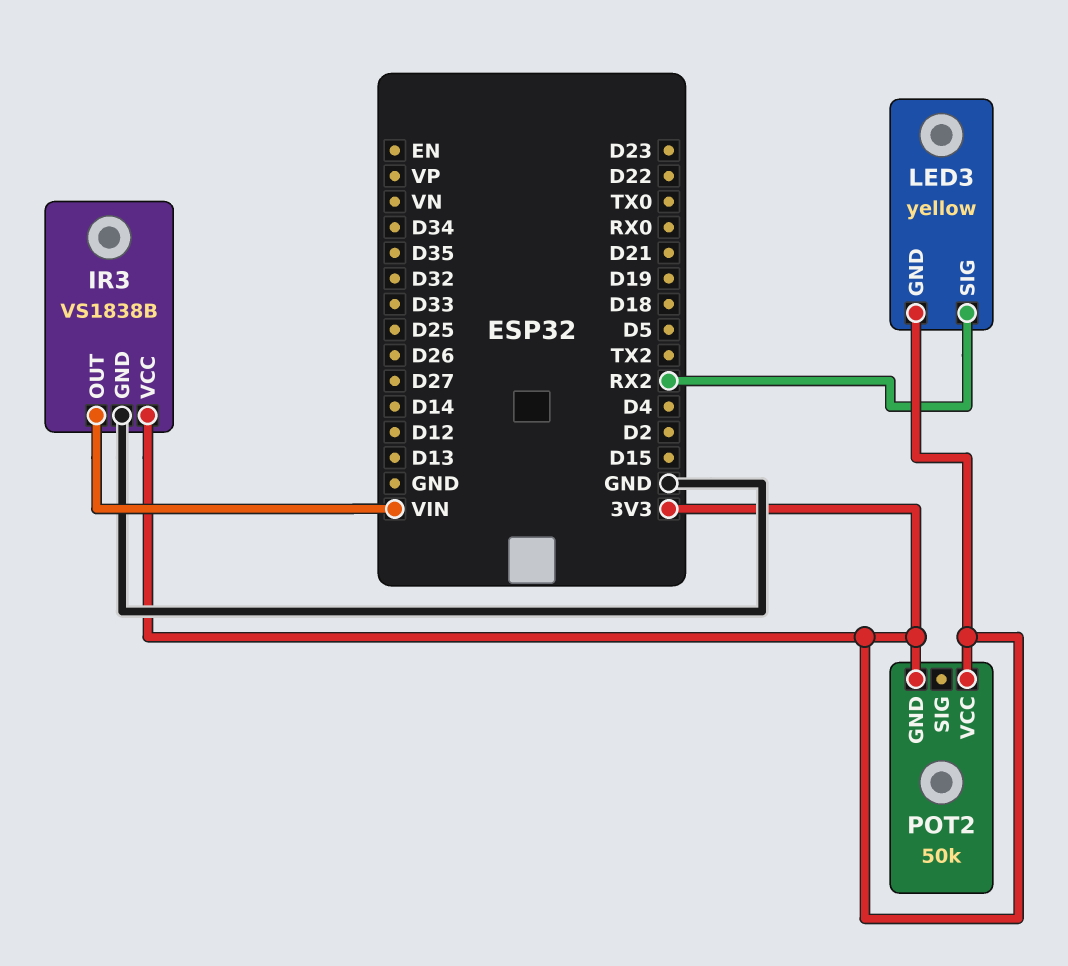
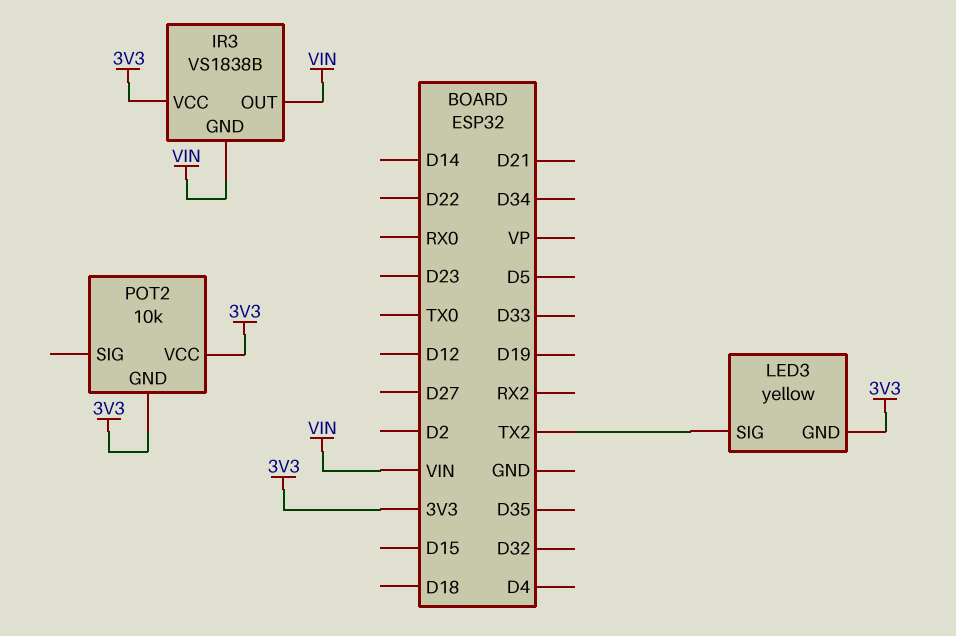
IR3 pin GND: GND -> VIN
LED3 pin SIG: RX2 -> TX2
POT2: 50k -> 10k

